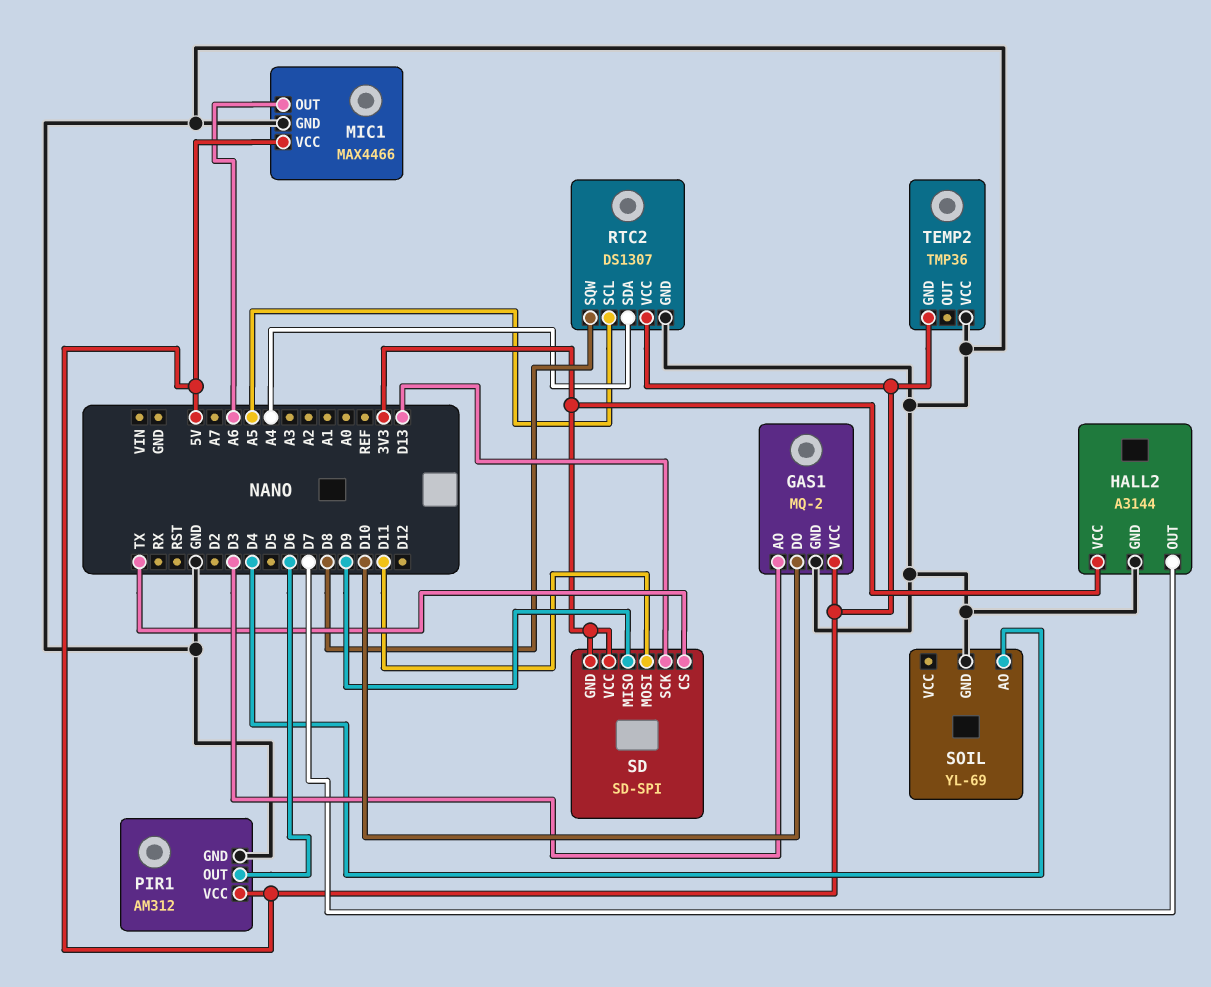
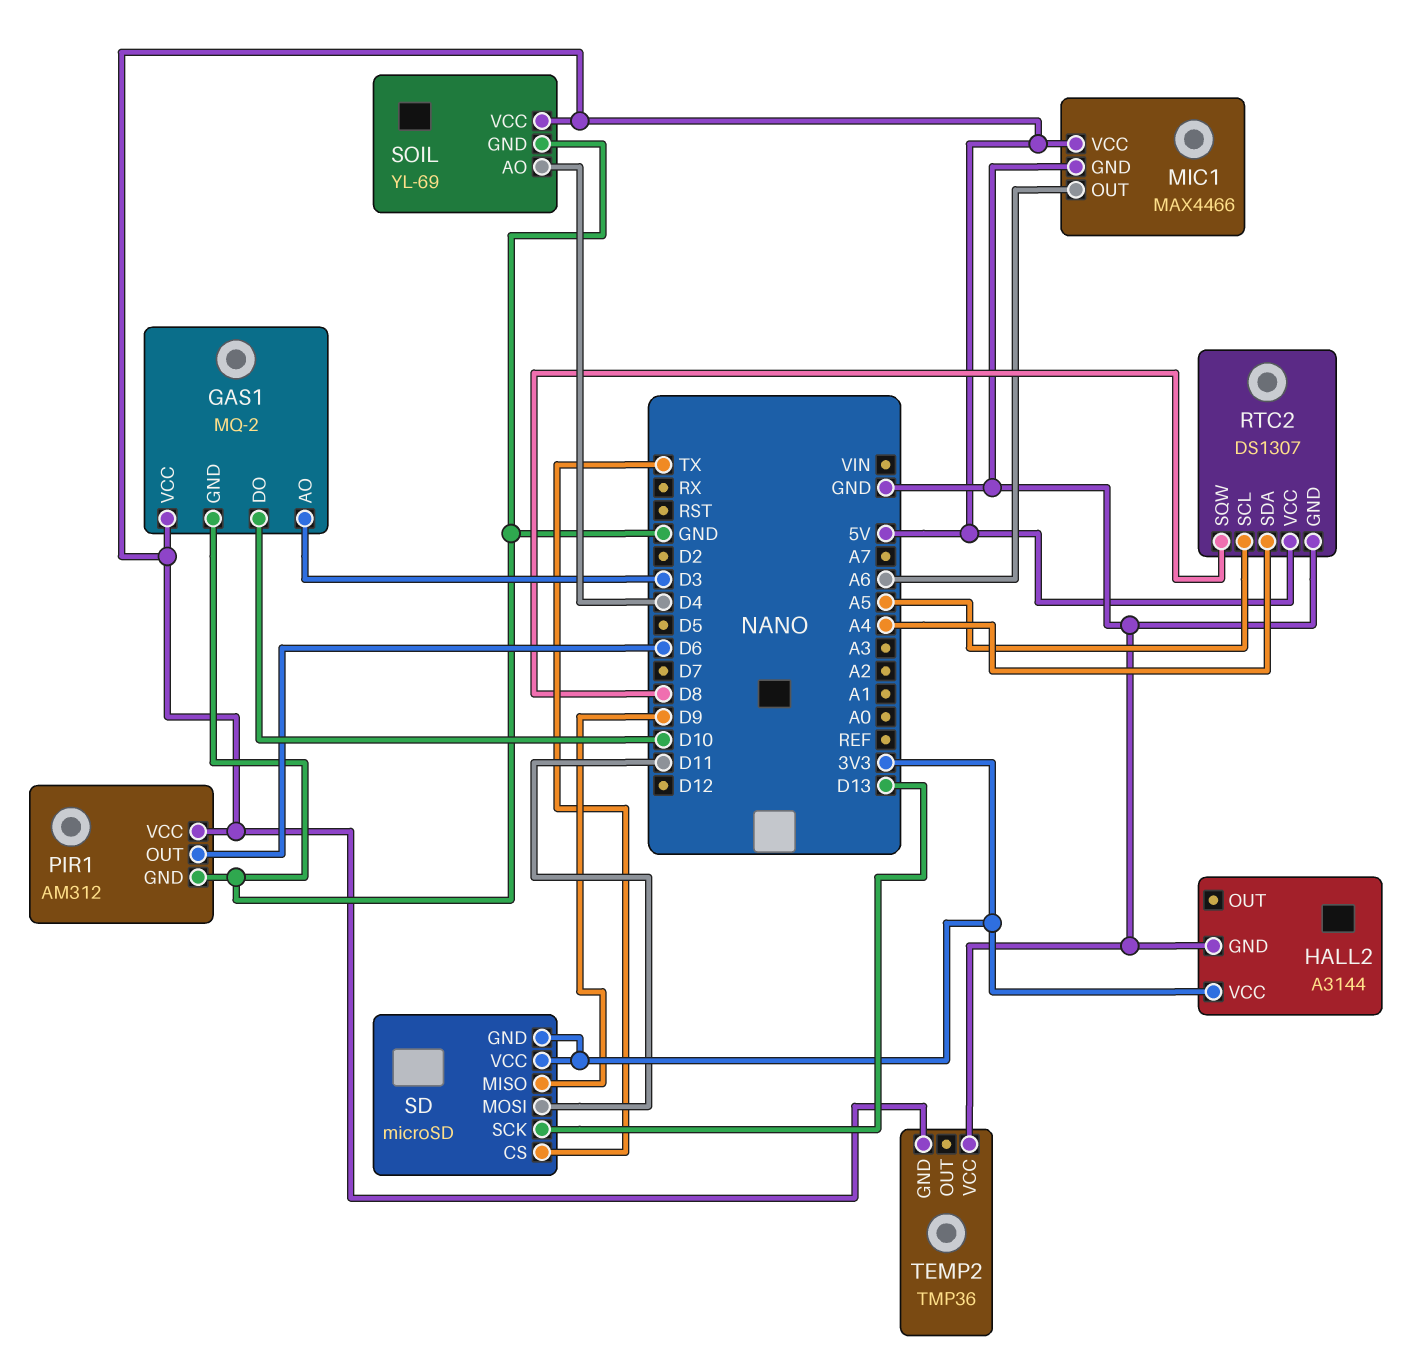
HALL2 pin OUT: D7 -> none
SD: SD-SPI -> microSD
SOIL pin VCC: none -> 5V

